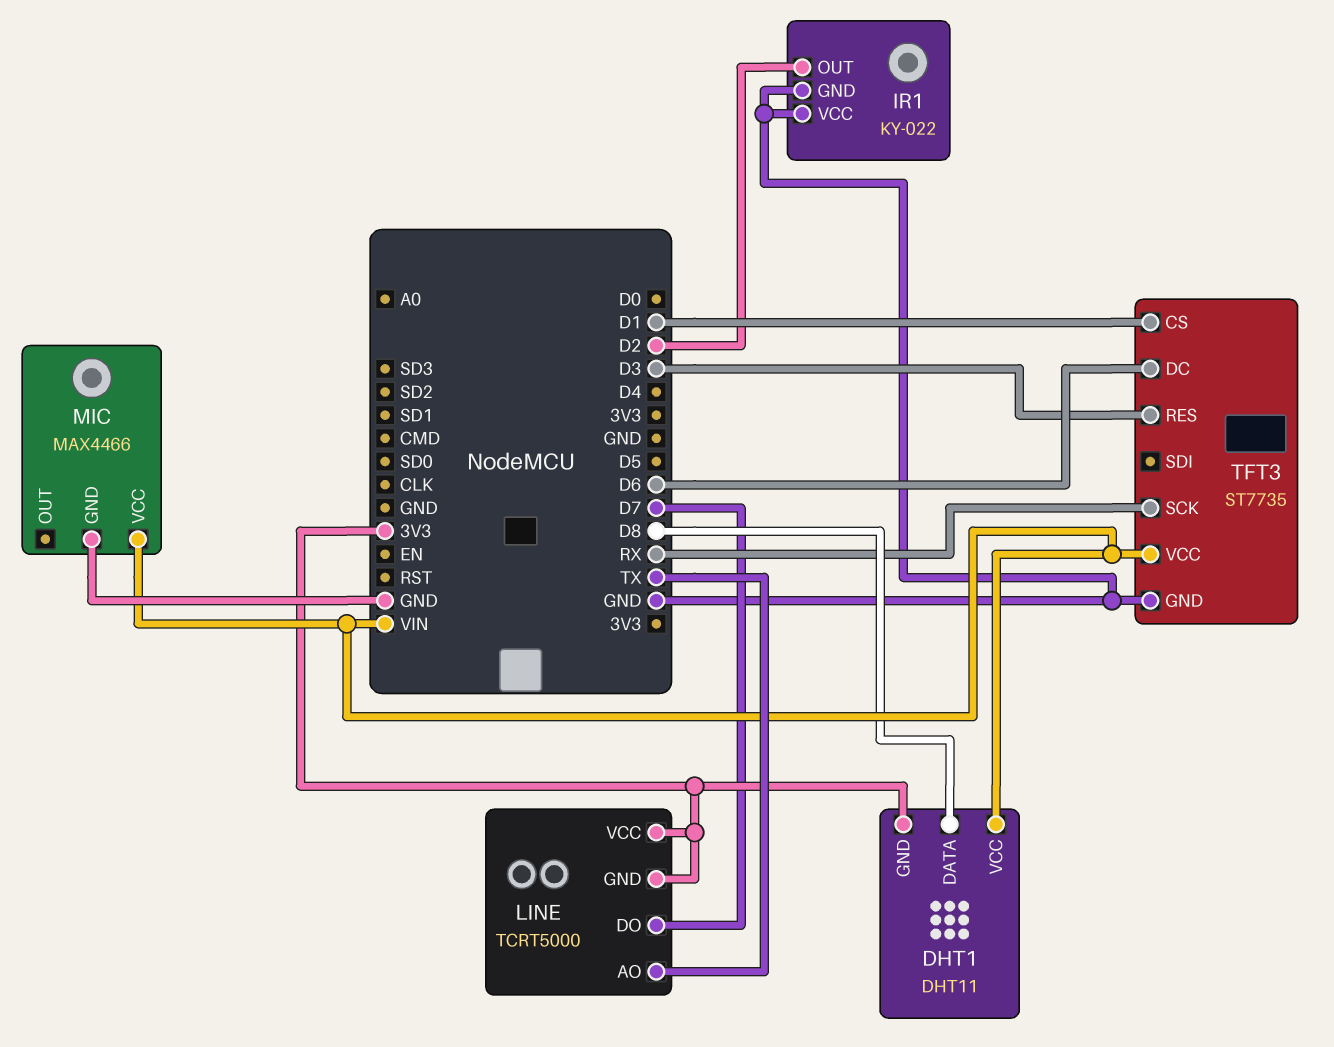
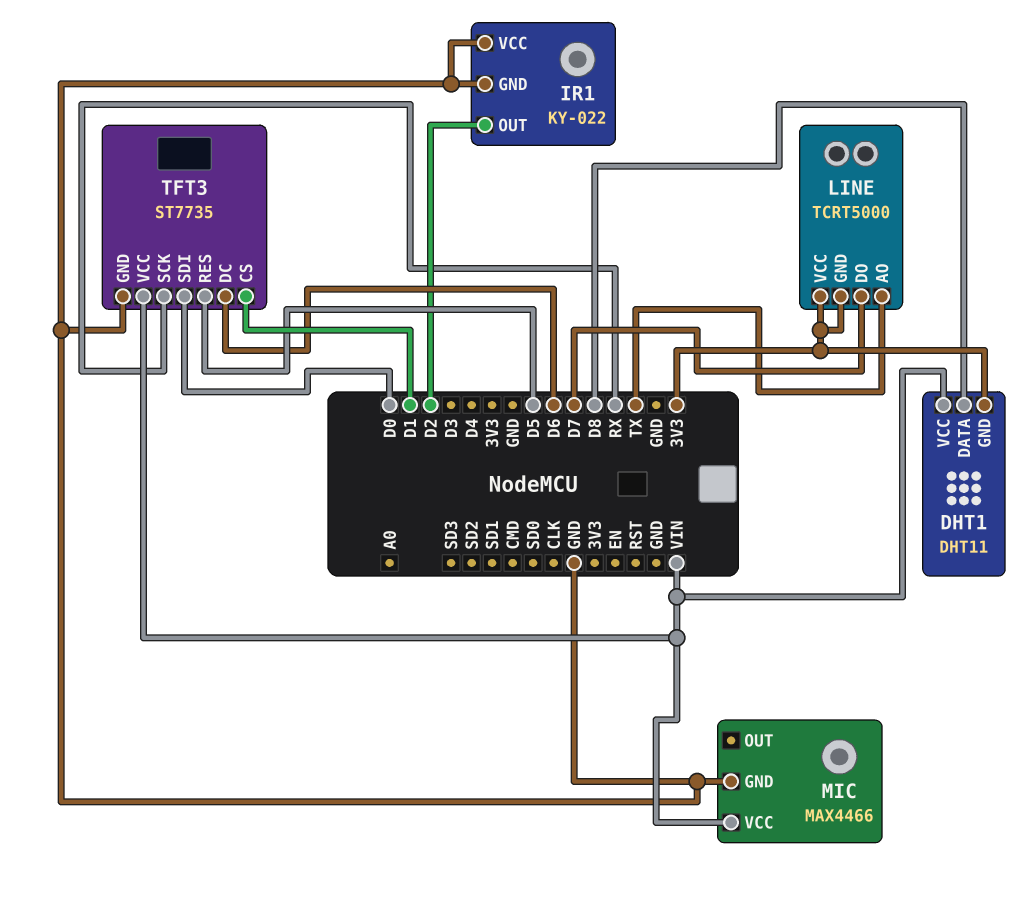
TFT3 pin RES: D3 -> D5
TFT3 pin SDI: none -> D0

